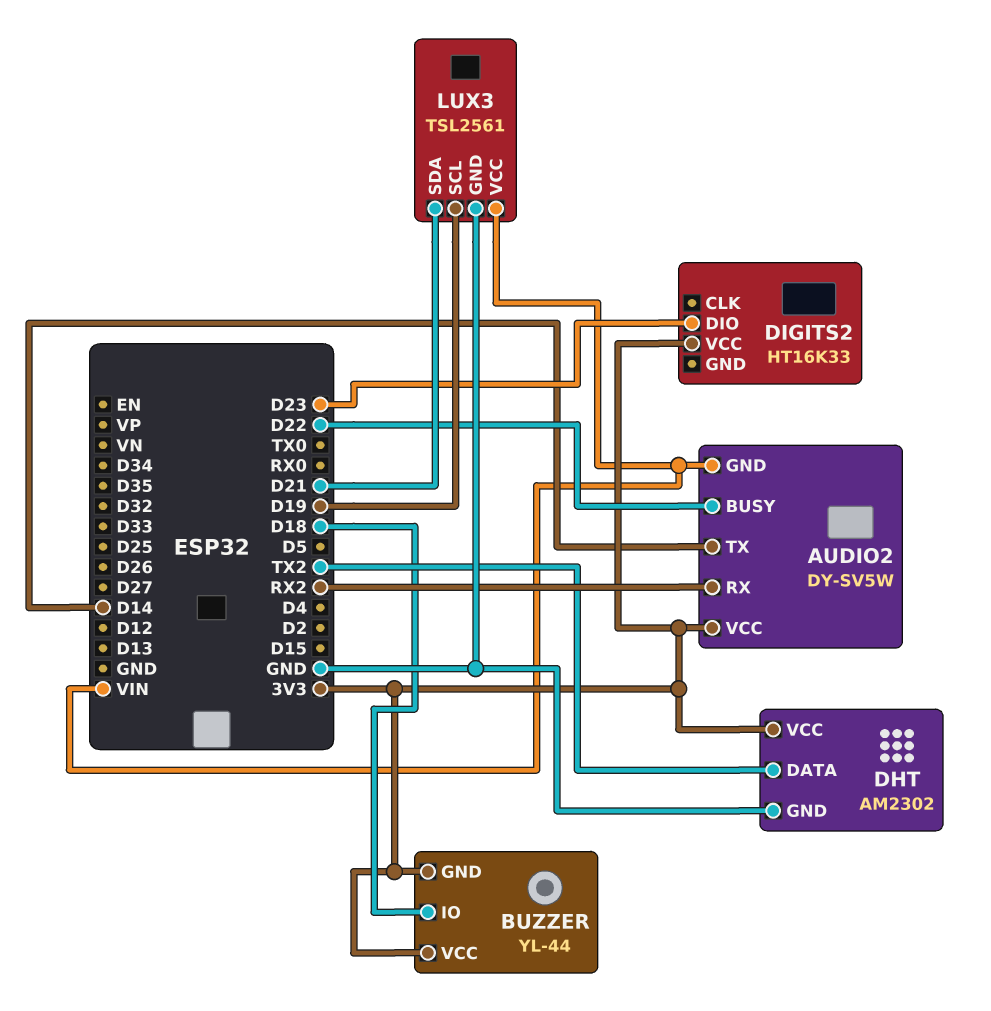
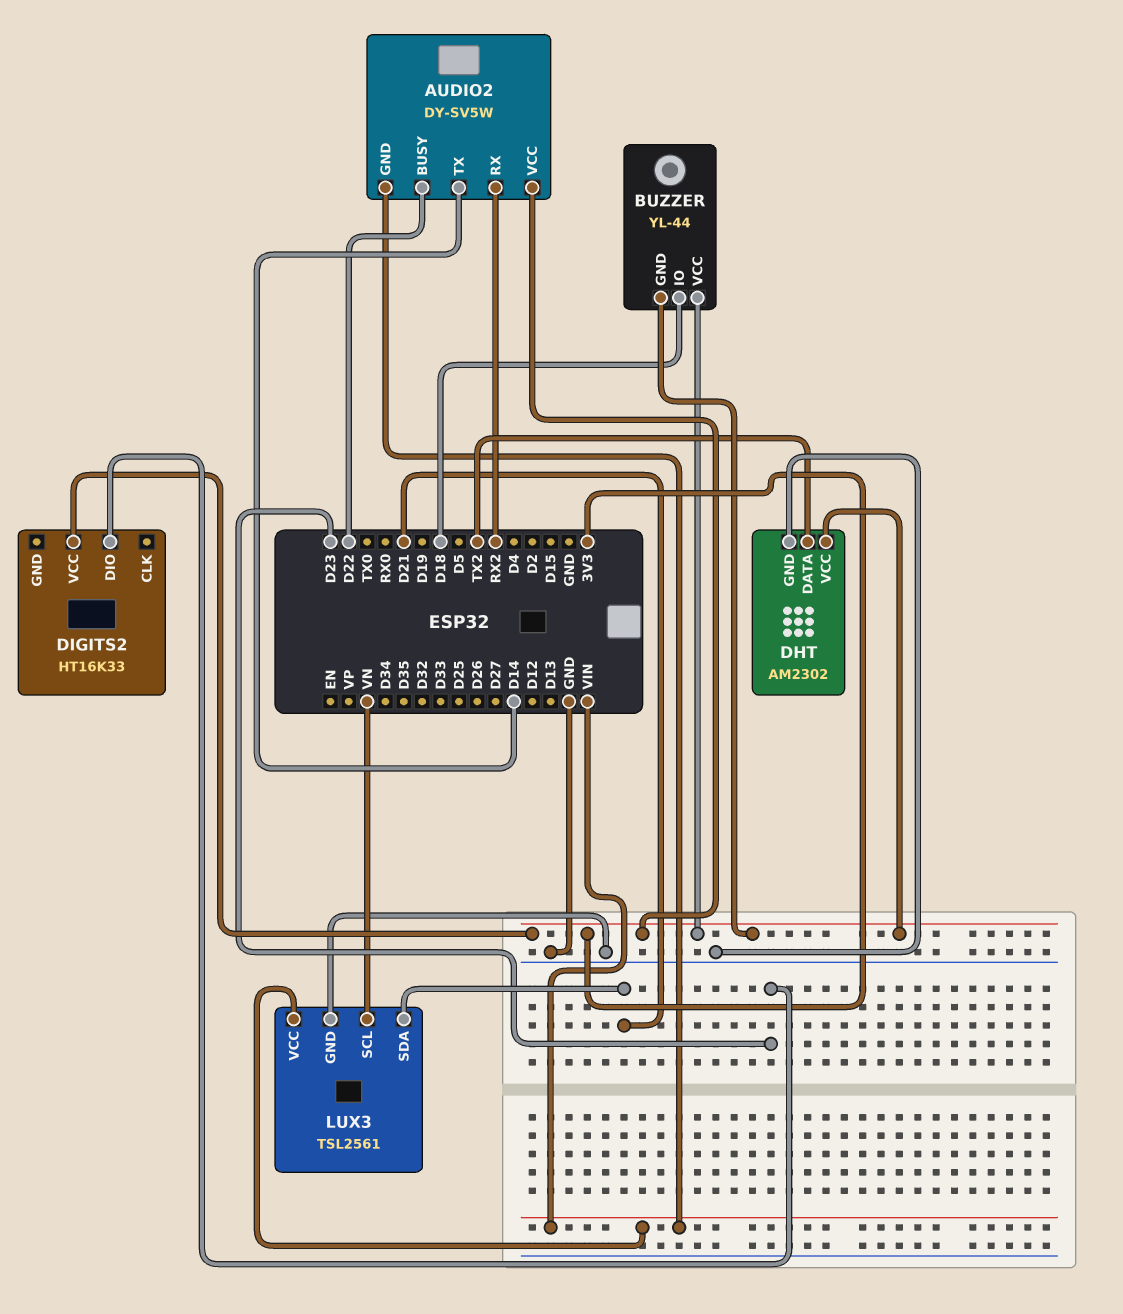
LUX3 pin SCL: D19 -> VN

